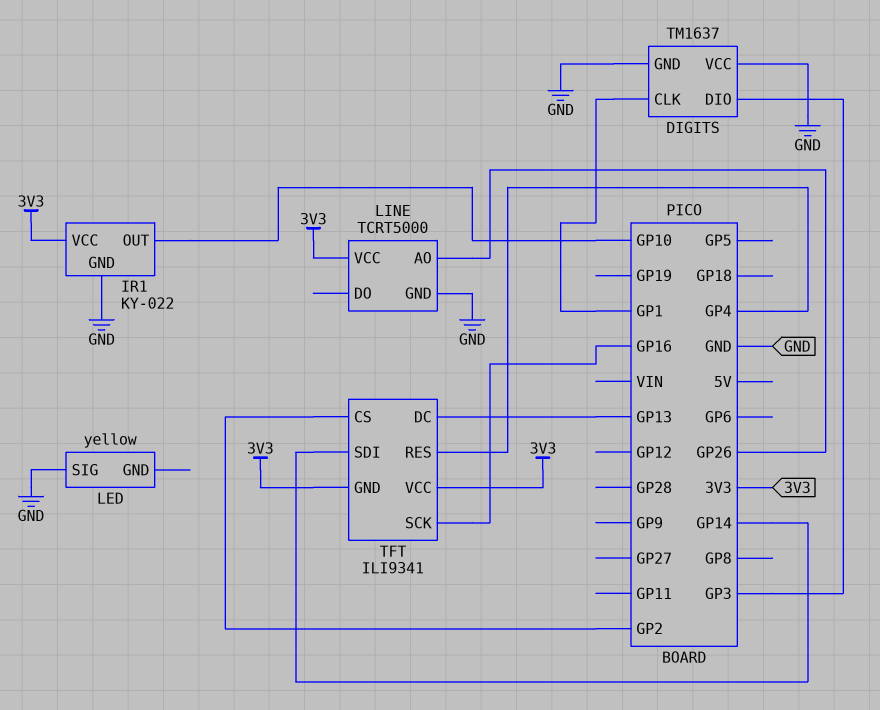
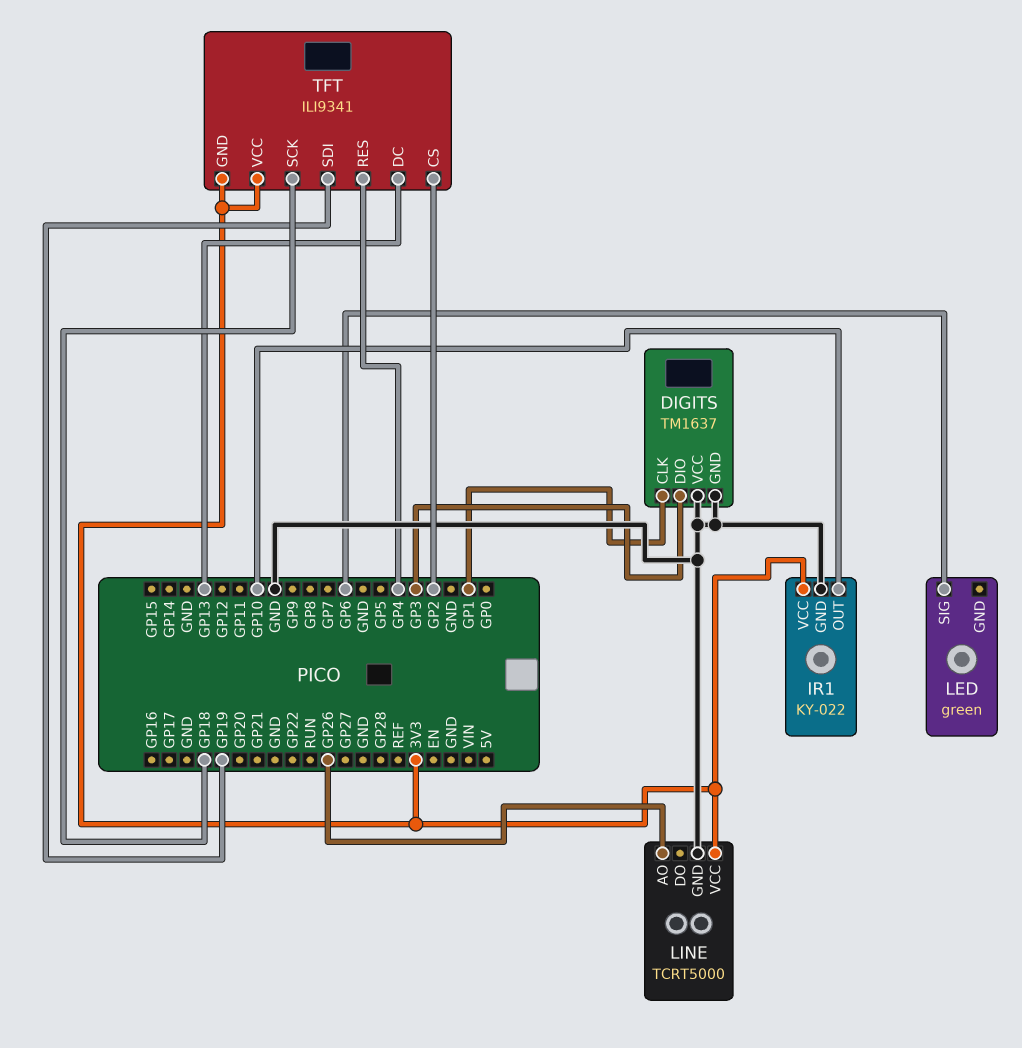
LED: yellow -> green
LED pin SIG: GND -> GP6
TFT pin SCK: GP16 -> GP18
TFT pin SDI: GP14 -> GP19

